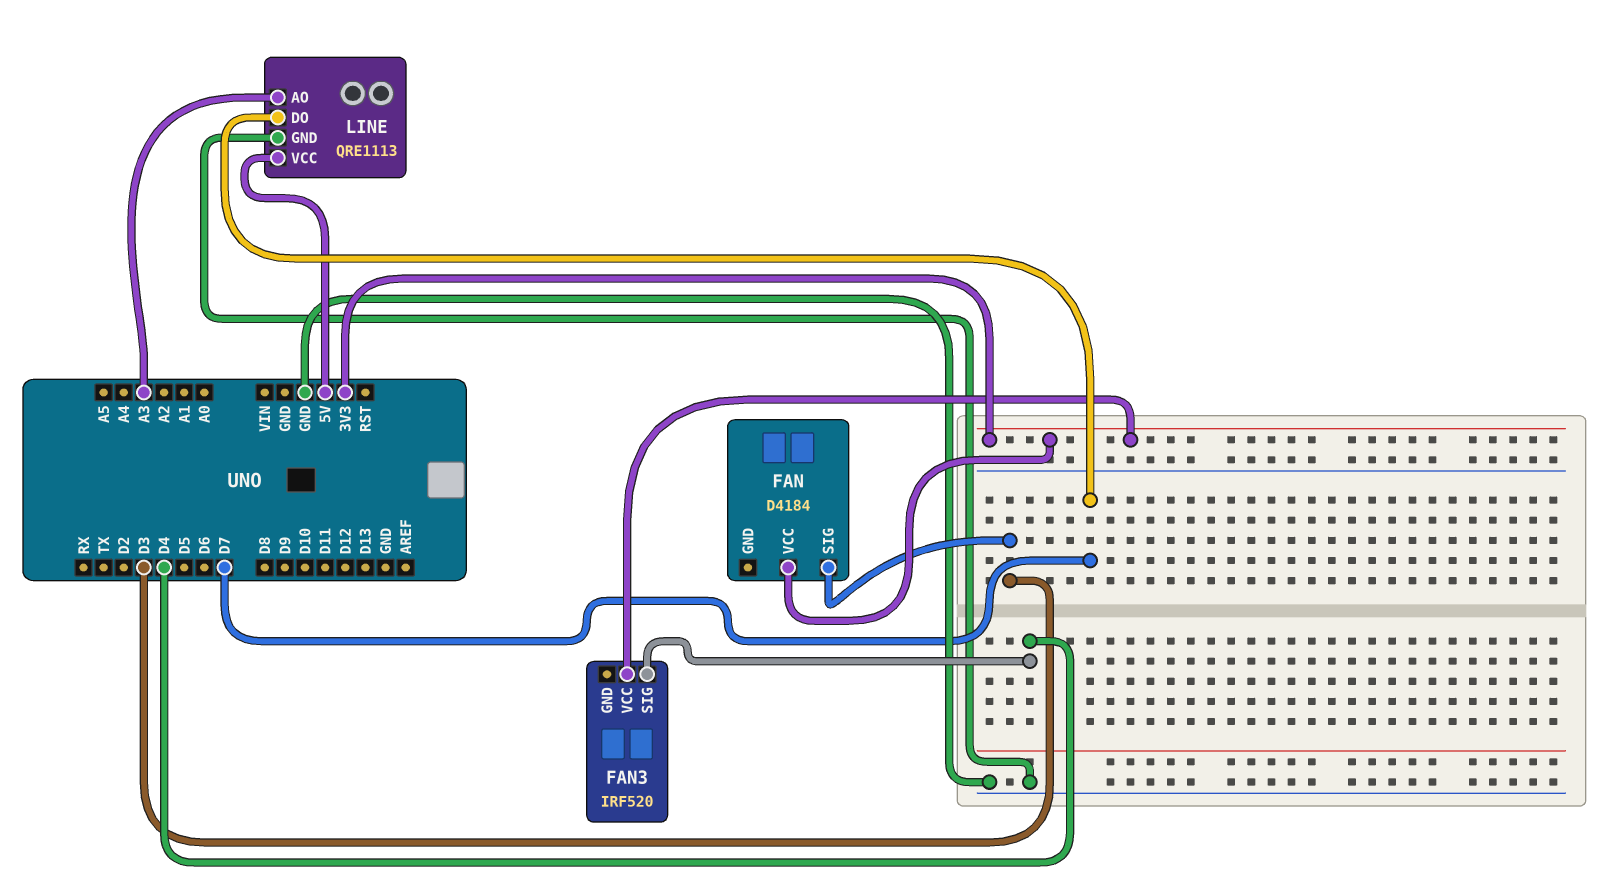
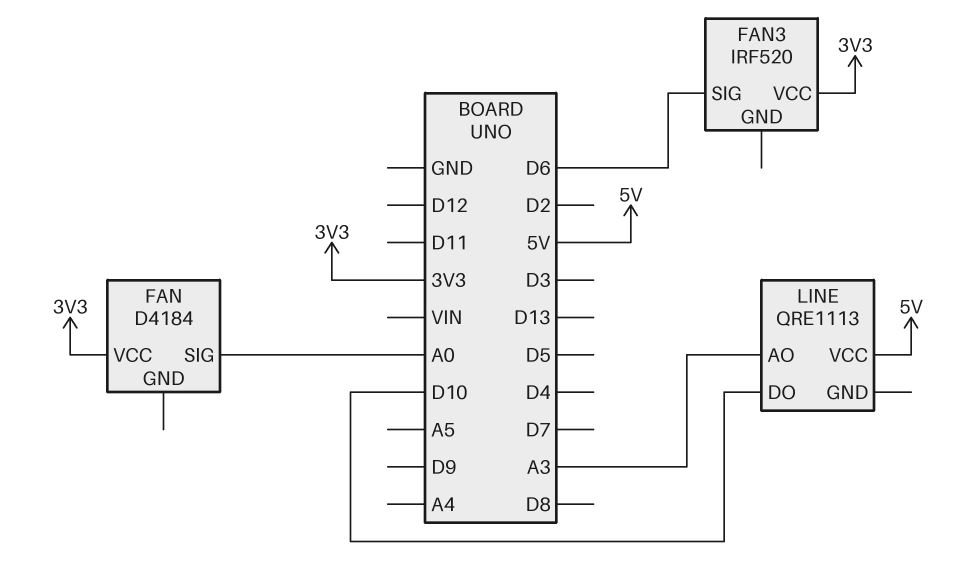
FAN pin SIG: D3 -> A0
FAN3 pin SIG: D4 -> D6
LINE pin DO: D7 -> D10
LINE pin GND: GND -> none

